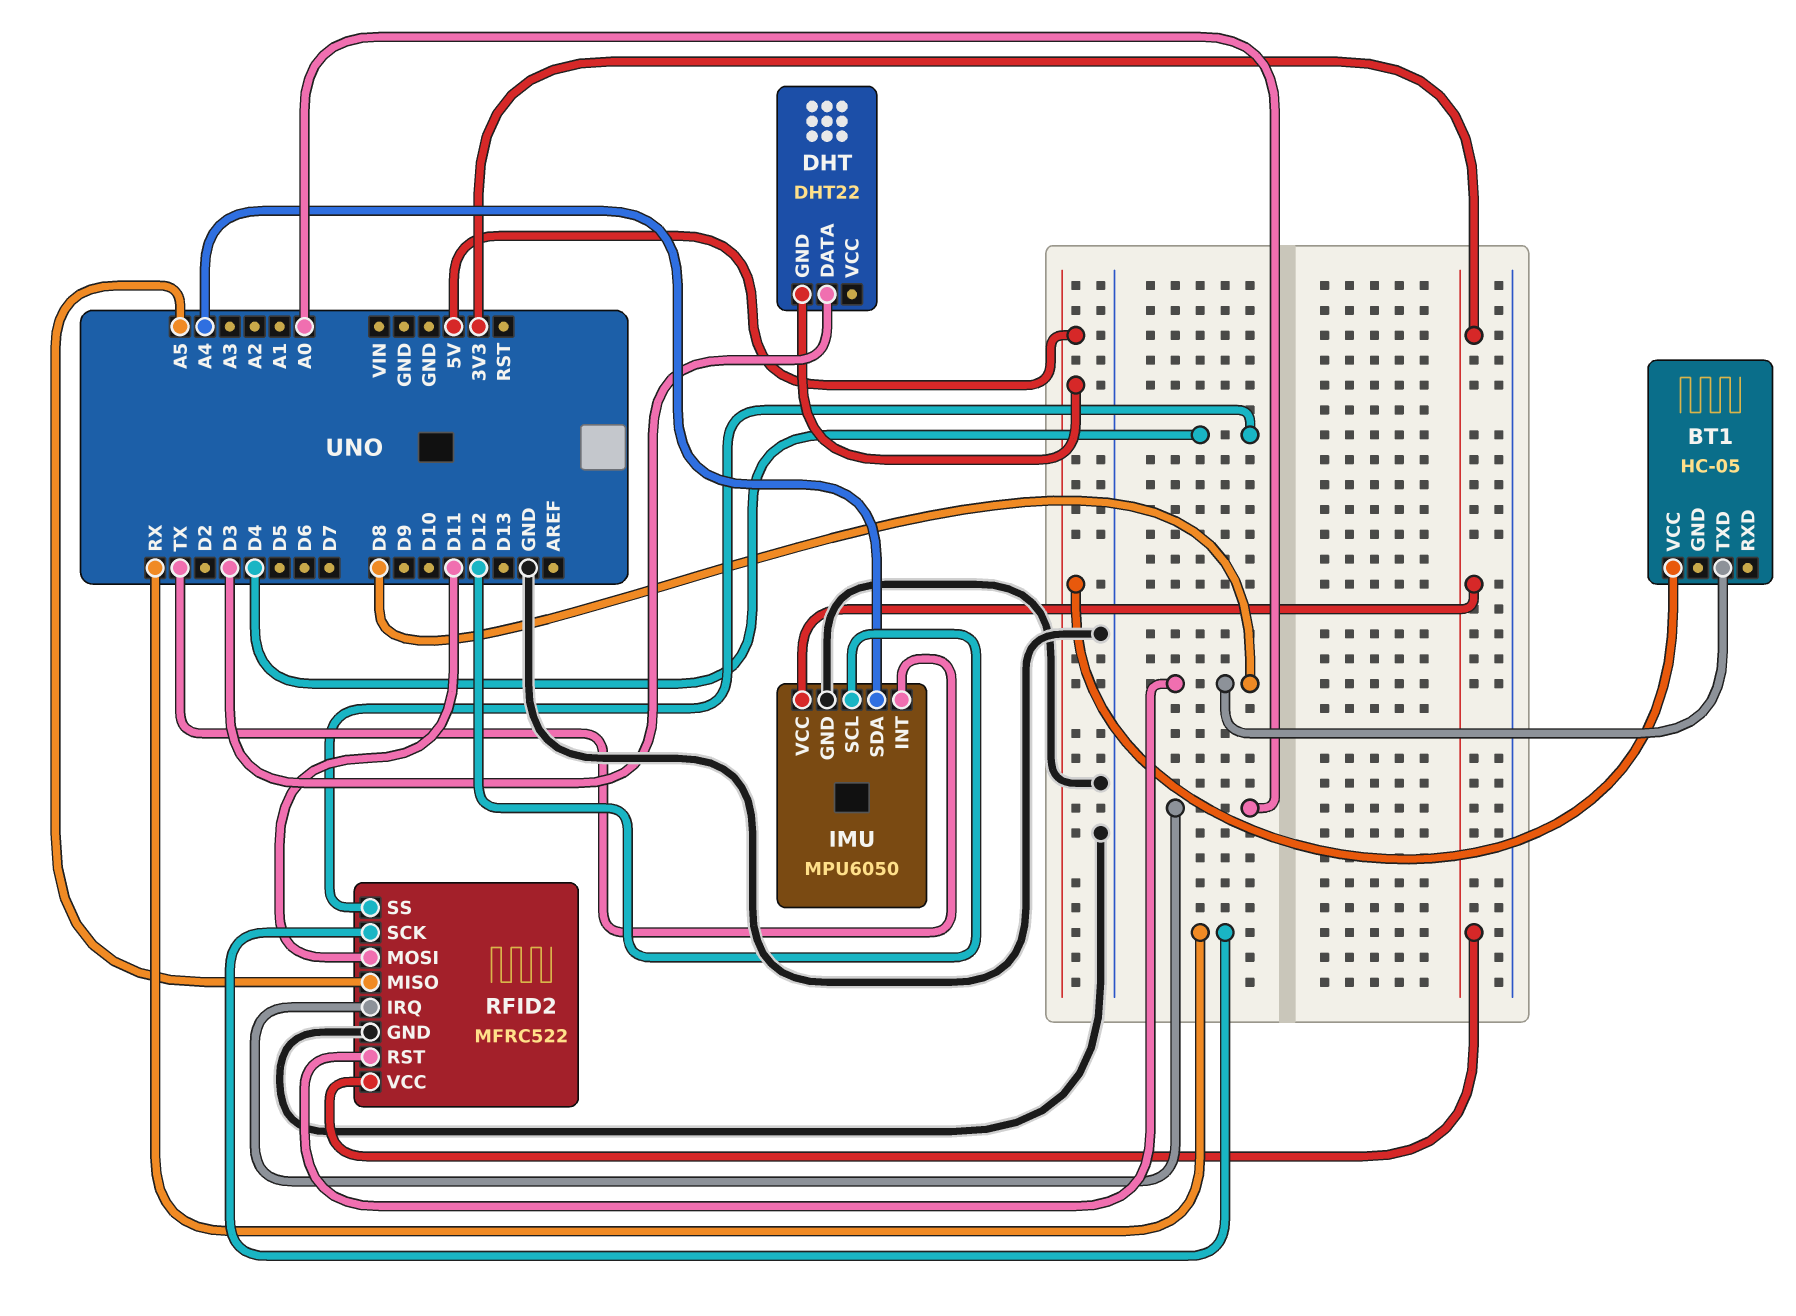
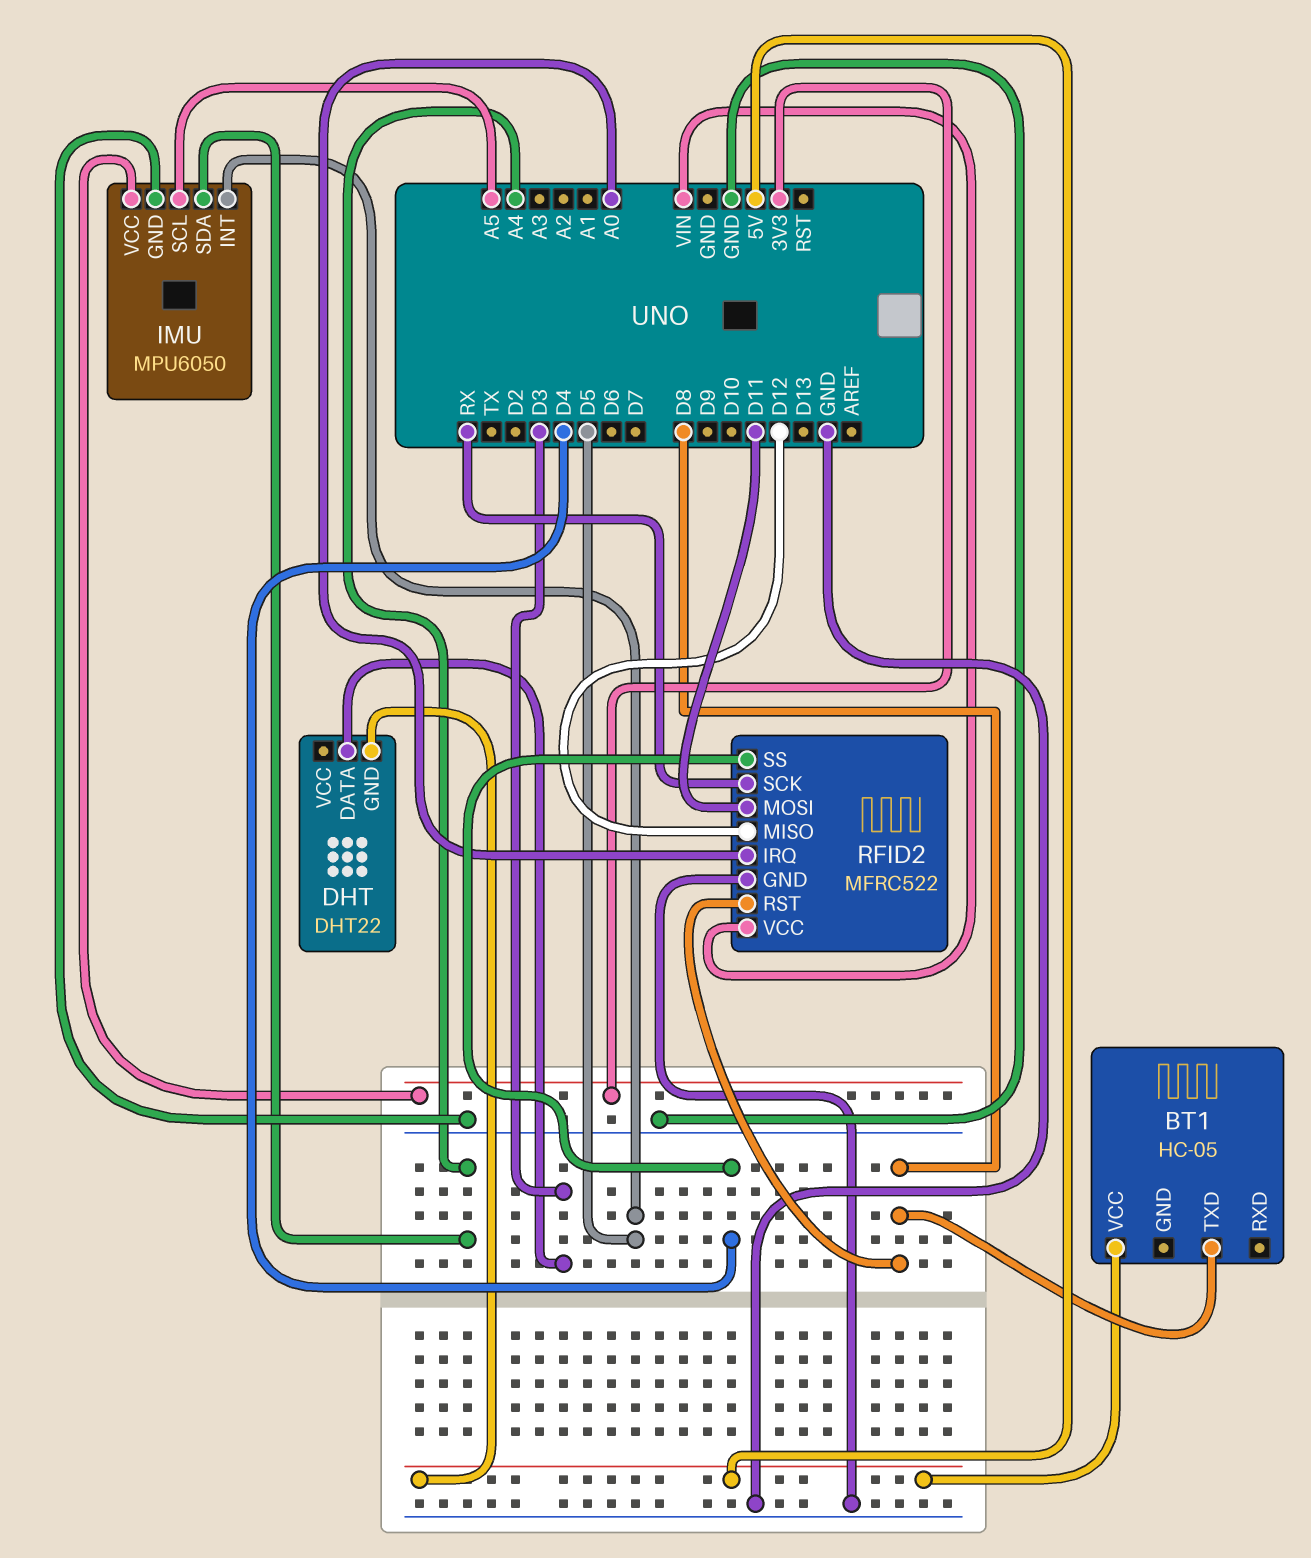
IMU pin INT: TX -> D5
IMU pin SCL: D12 -> A5
RFID2 pin MISO: A5 -> D12
RFID2 pin VCC: 3V3 -> VIN

